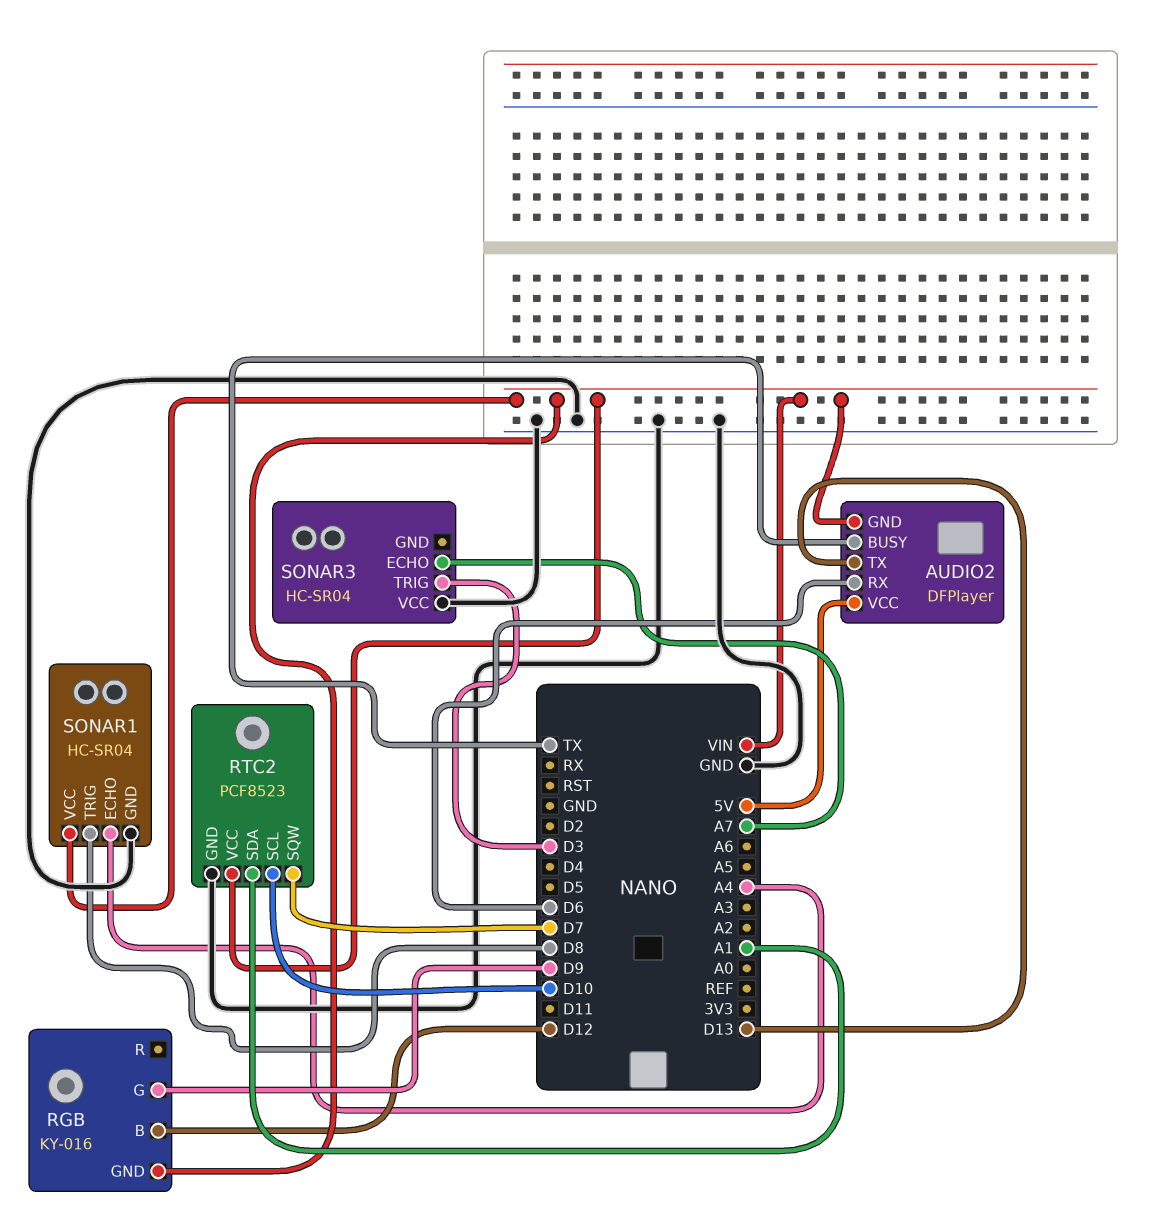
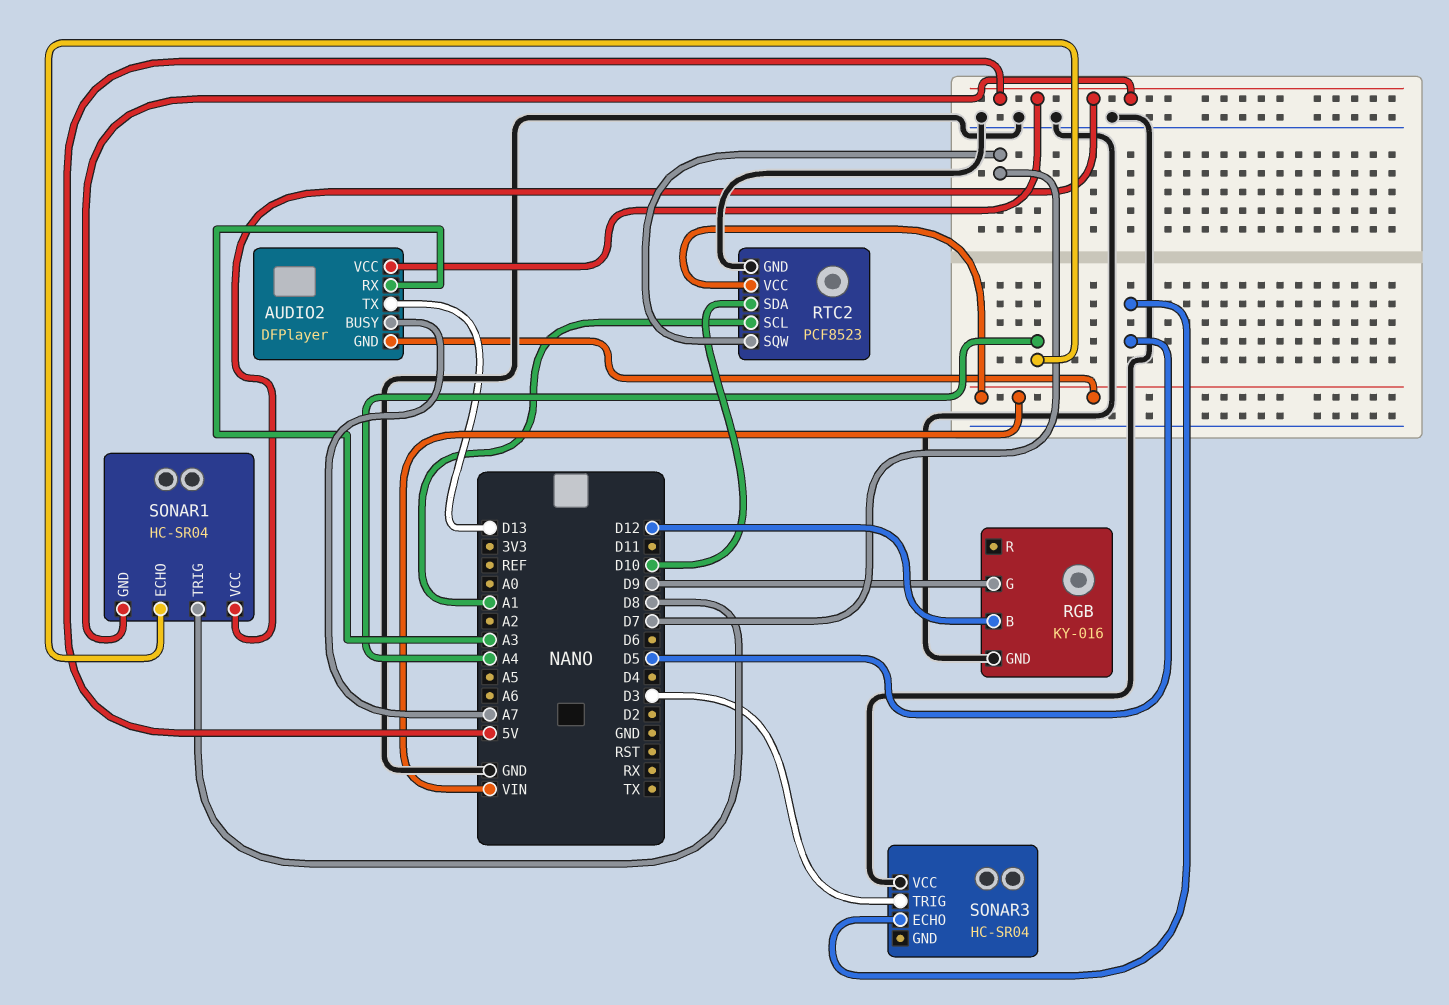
AUDIO2 pin BUSY: TX -> A7
AUDIO2 pin RX: D6 -> A3
RGB pin GND: VIN -> GND
RTC2 pin SCL: D10 -> A1
RTC2 pin SDA: A1 -> D10
SONAR1 pin GND: GND -> 5V
SONAR1 pin VCC: VIN -> 5V
SONAR3 pin ECHO: A7 -> D5

